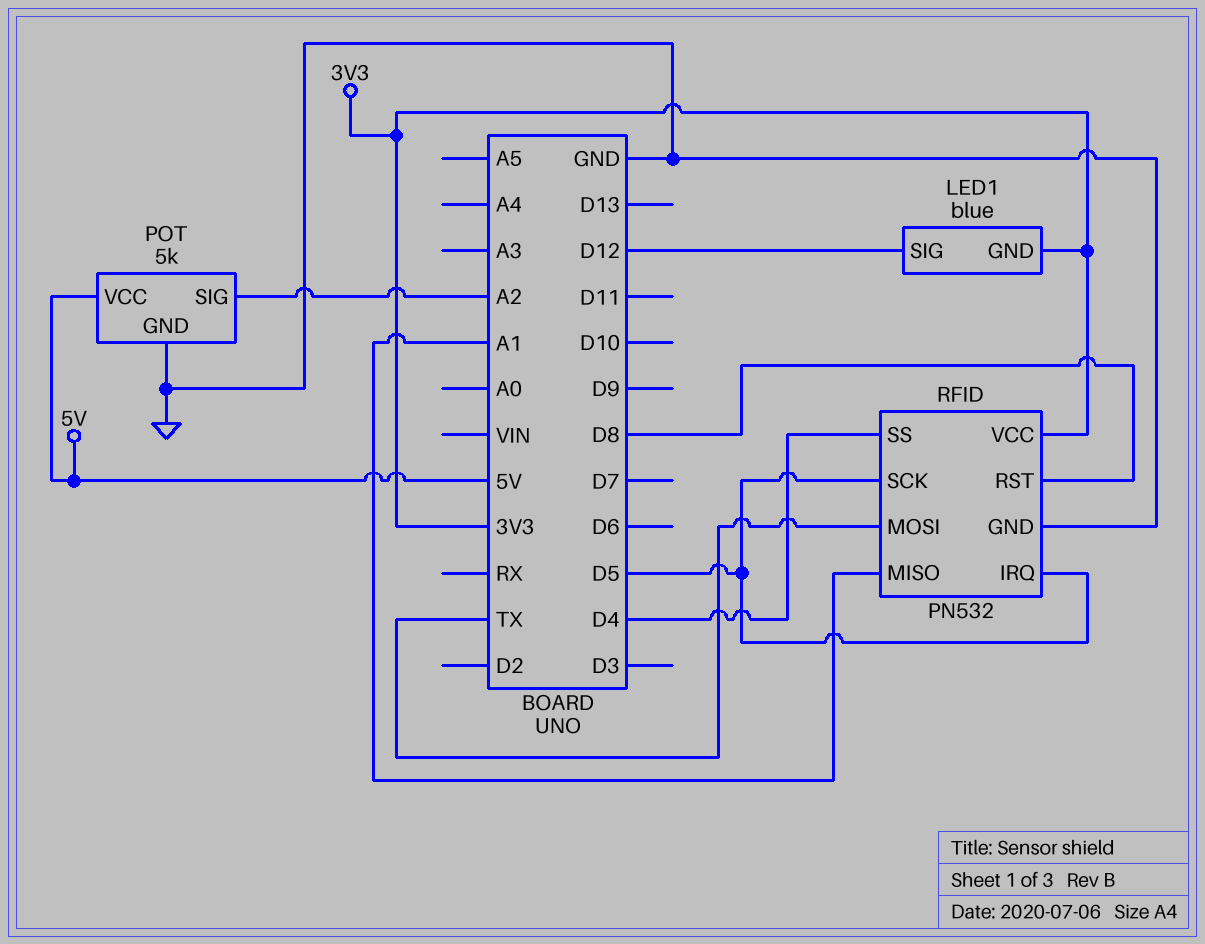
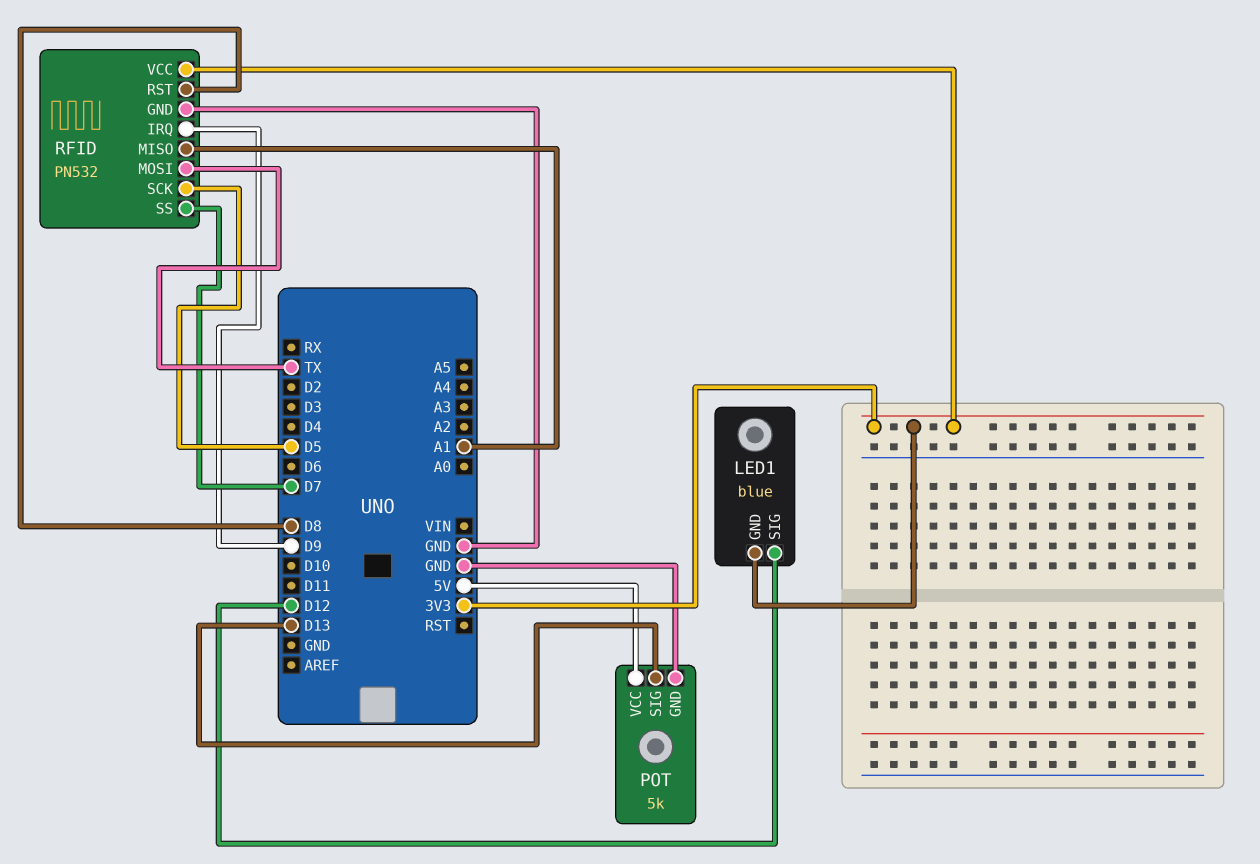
POT pin SIG: A2 -> D13
RFID pin IRQ: D5 -> D9
RFID pin SS: D4 -> D7

